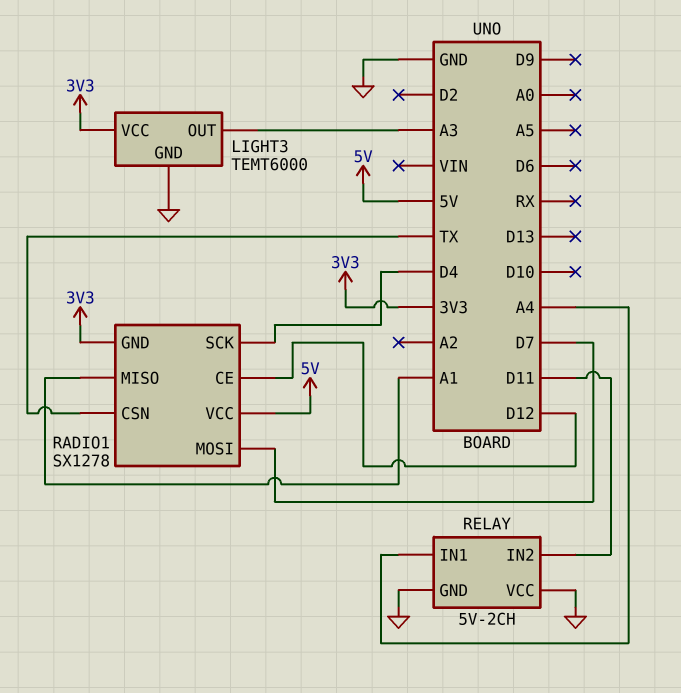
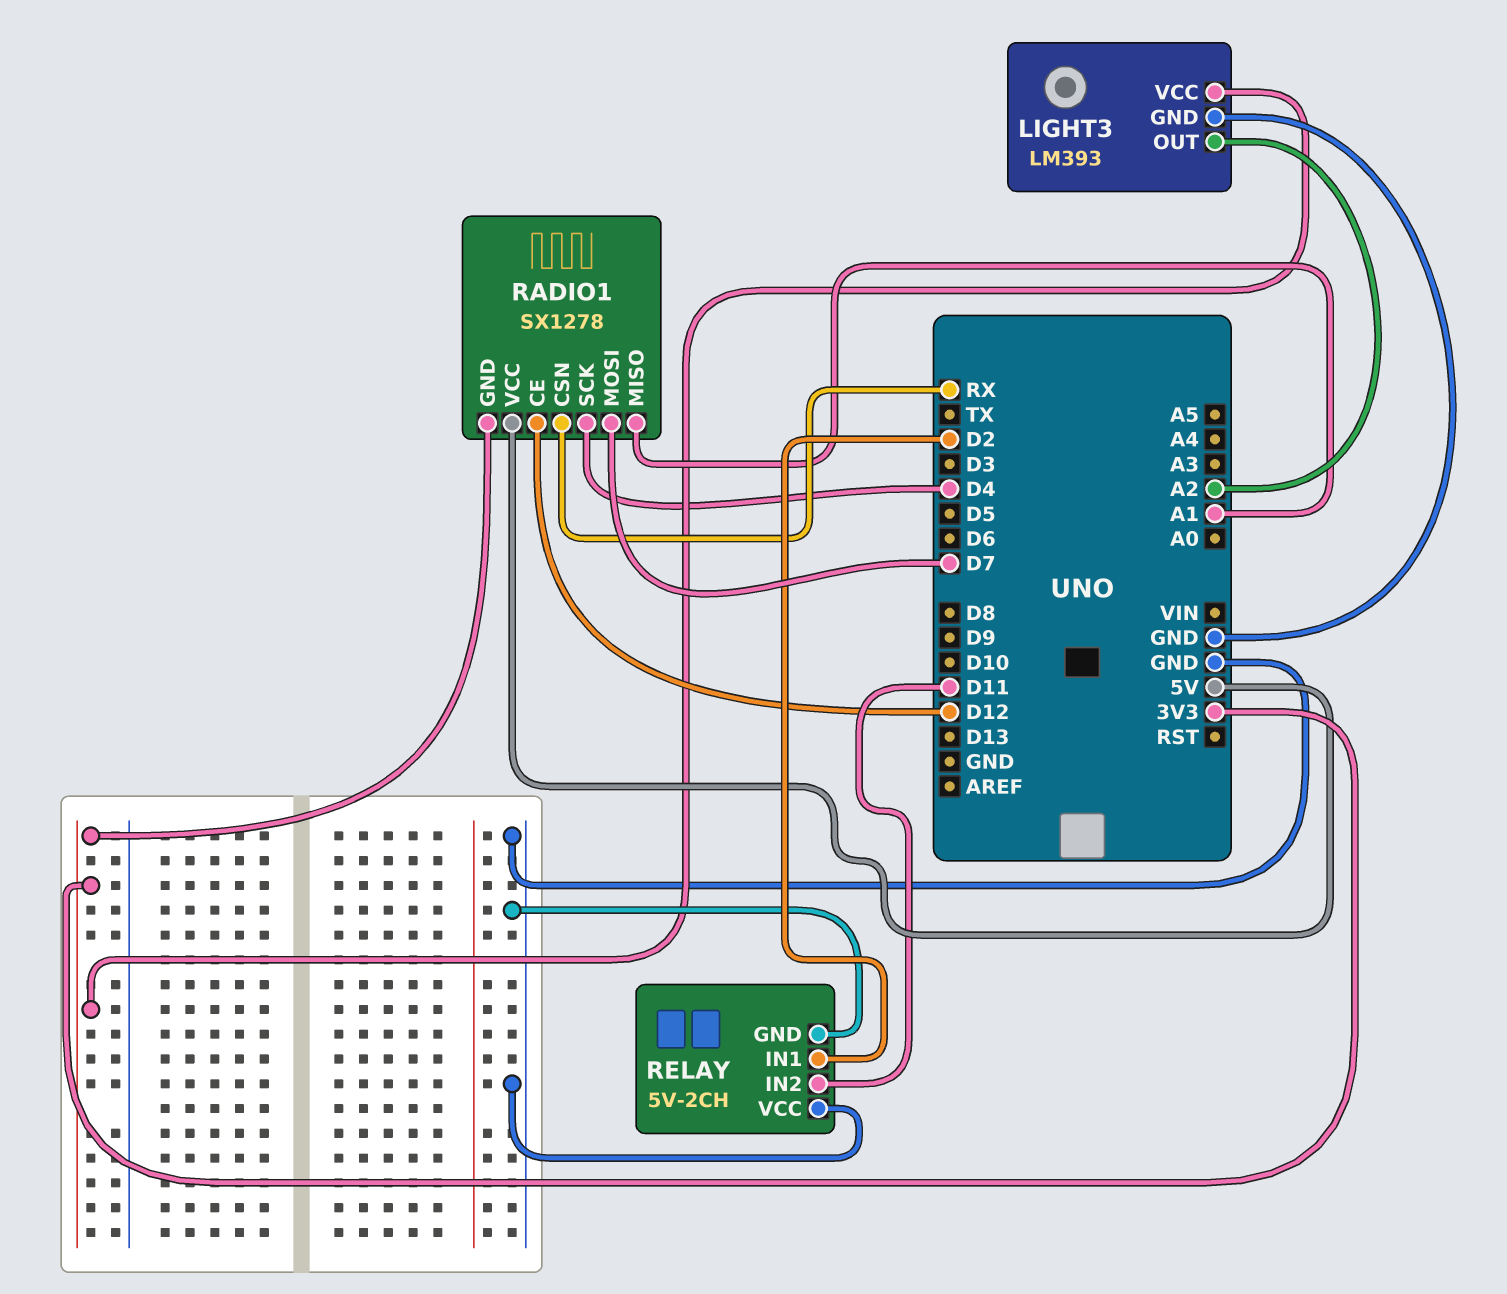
LIGHT3: TEMT6000 -> LM393
LIGHT3 pin OUT: A3 -> A2
RADIO1 pin CSN: TX -> RX
RELAY pin IN1: A4 -> D2

